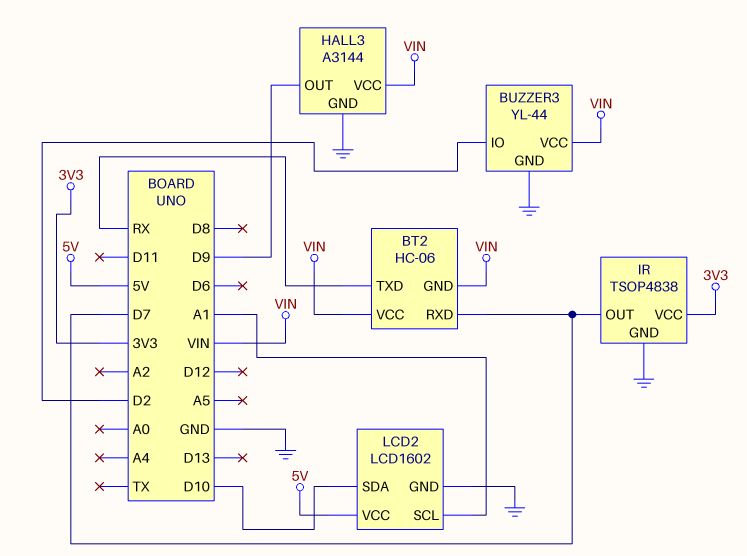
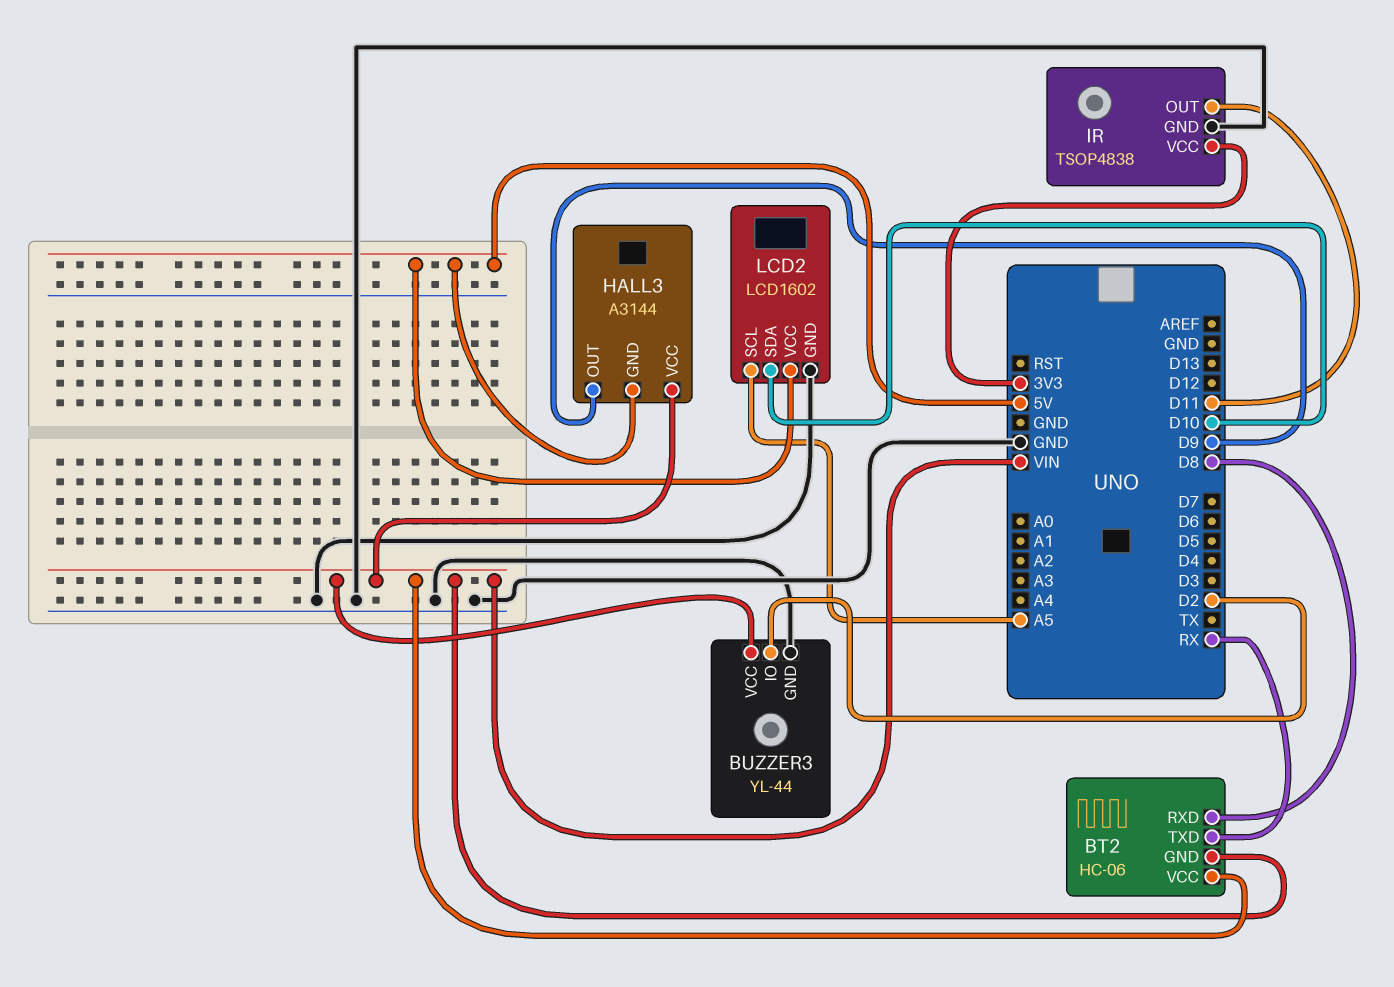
BT2 pin RXD: D7 -> D8
HALL3 pin GND: GND -> 5V
IR pin OUT: D7 -> D11
LCD2 pin SCL: A1 -> A5

